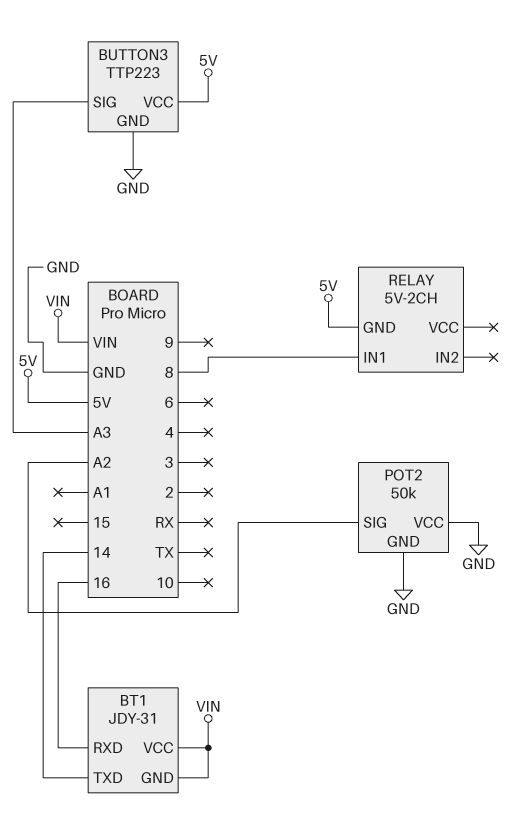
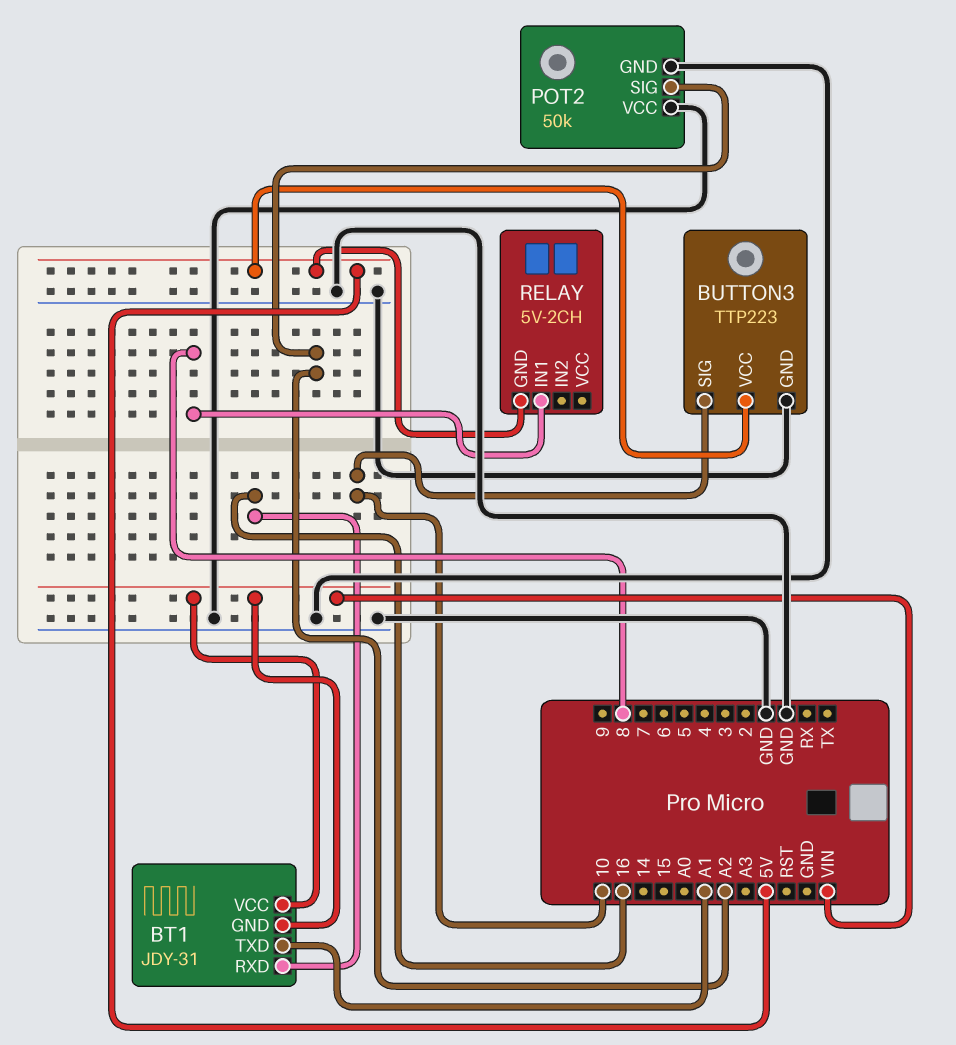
BT1 pin TXD: 14 -> A1
BUTTON3 pin SIG: A3 -> 10

